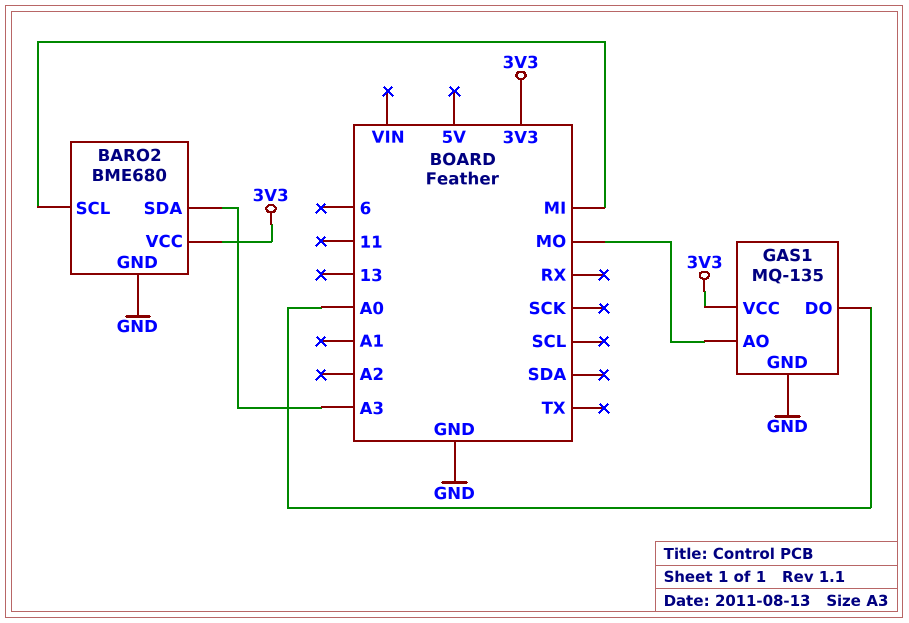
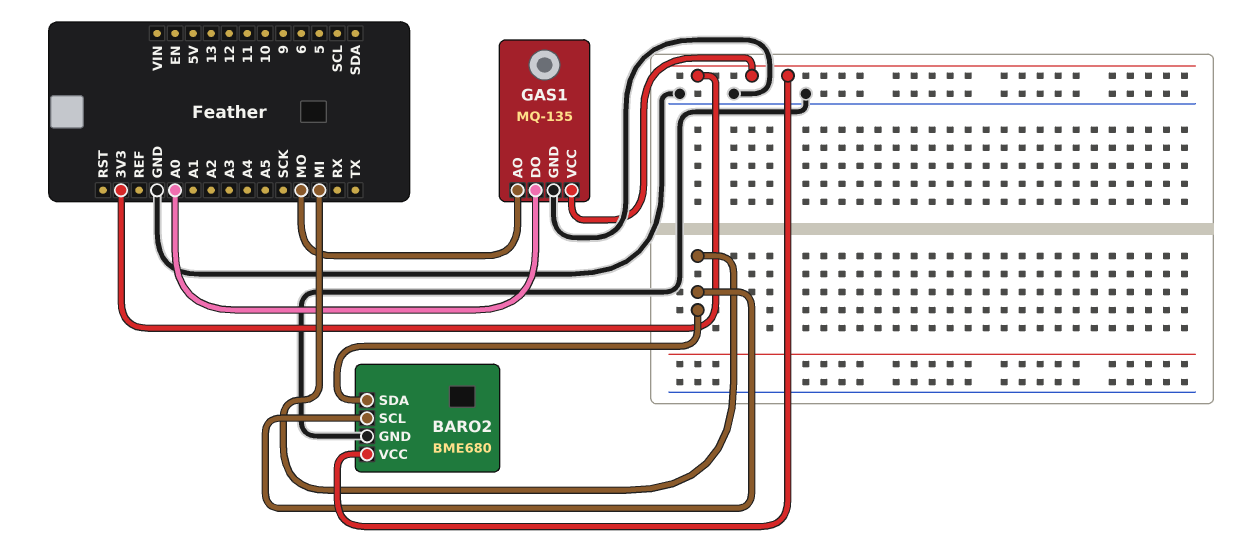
BARO2 pin SDA: A3 -> MI

